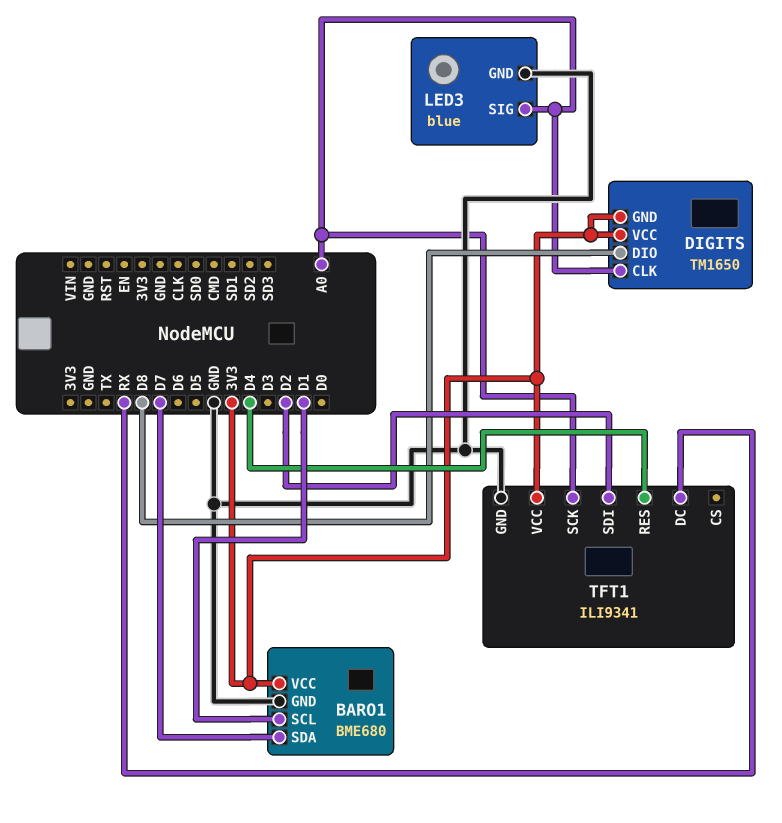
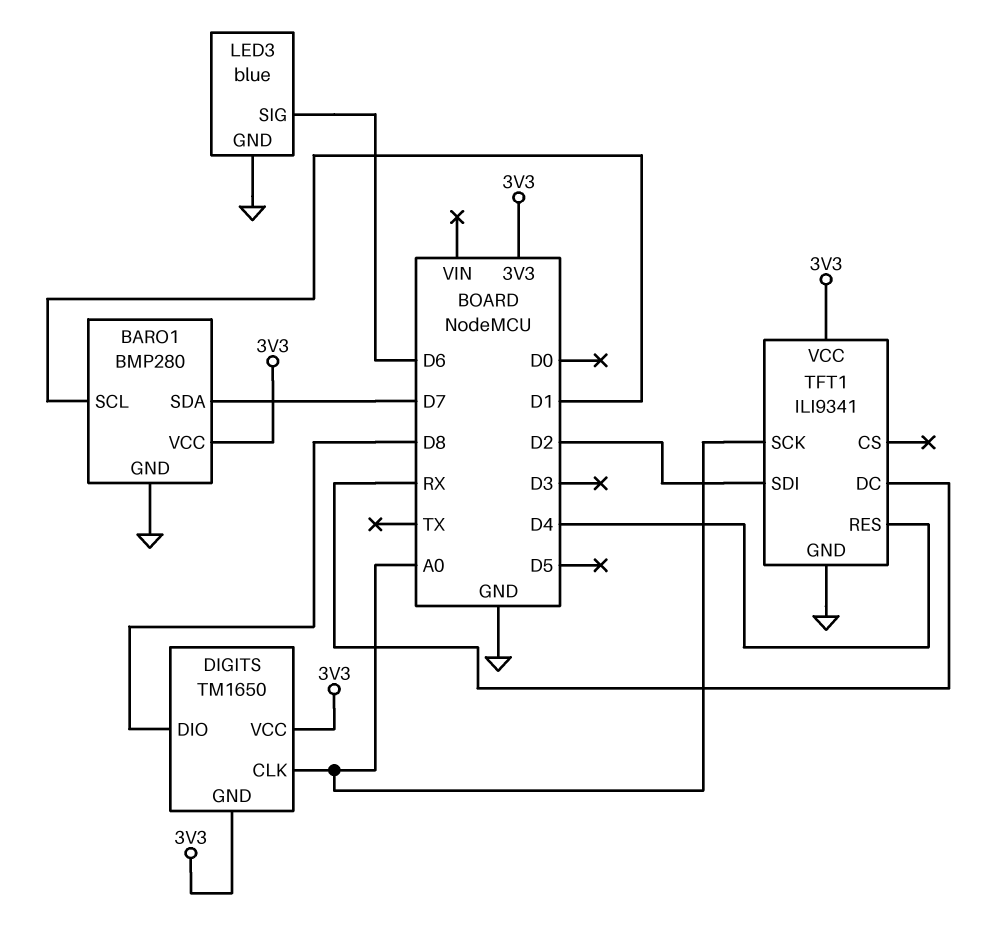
BARO1: BME680 -> BMP280
LED3 pin SIG: A0 -> D6

